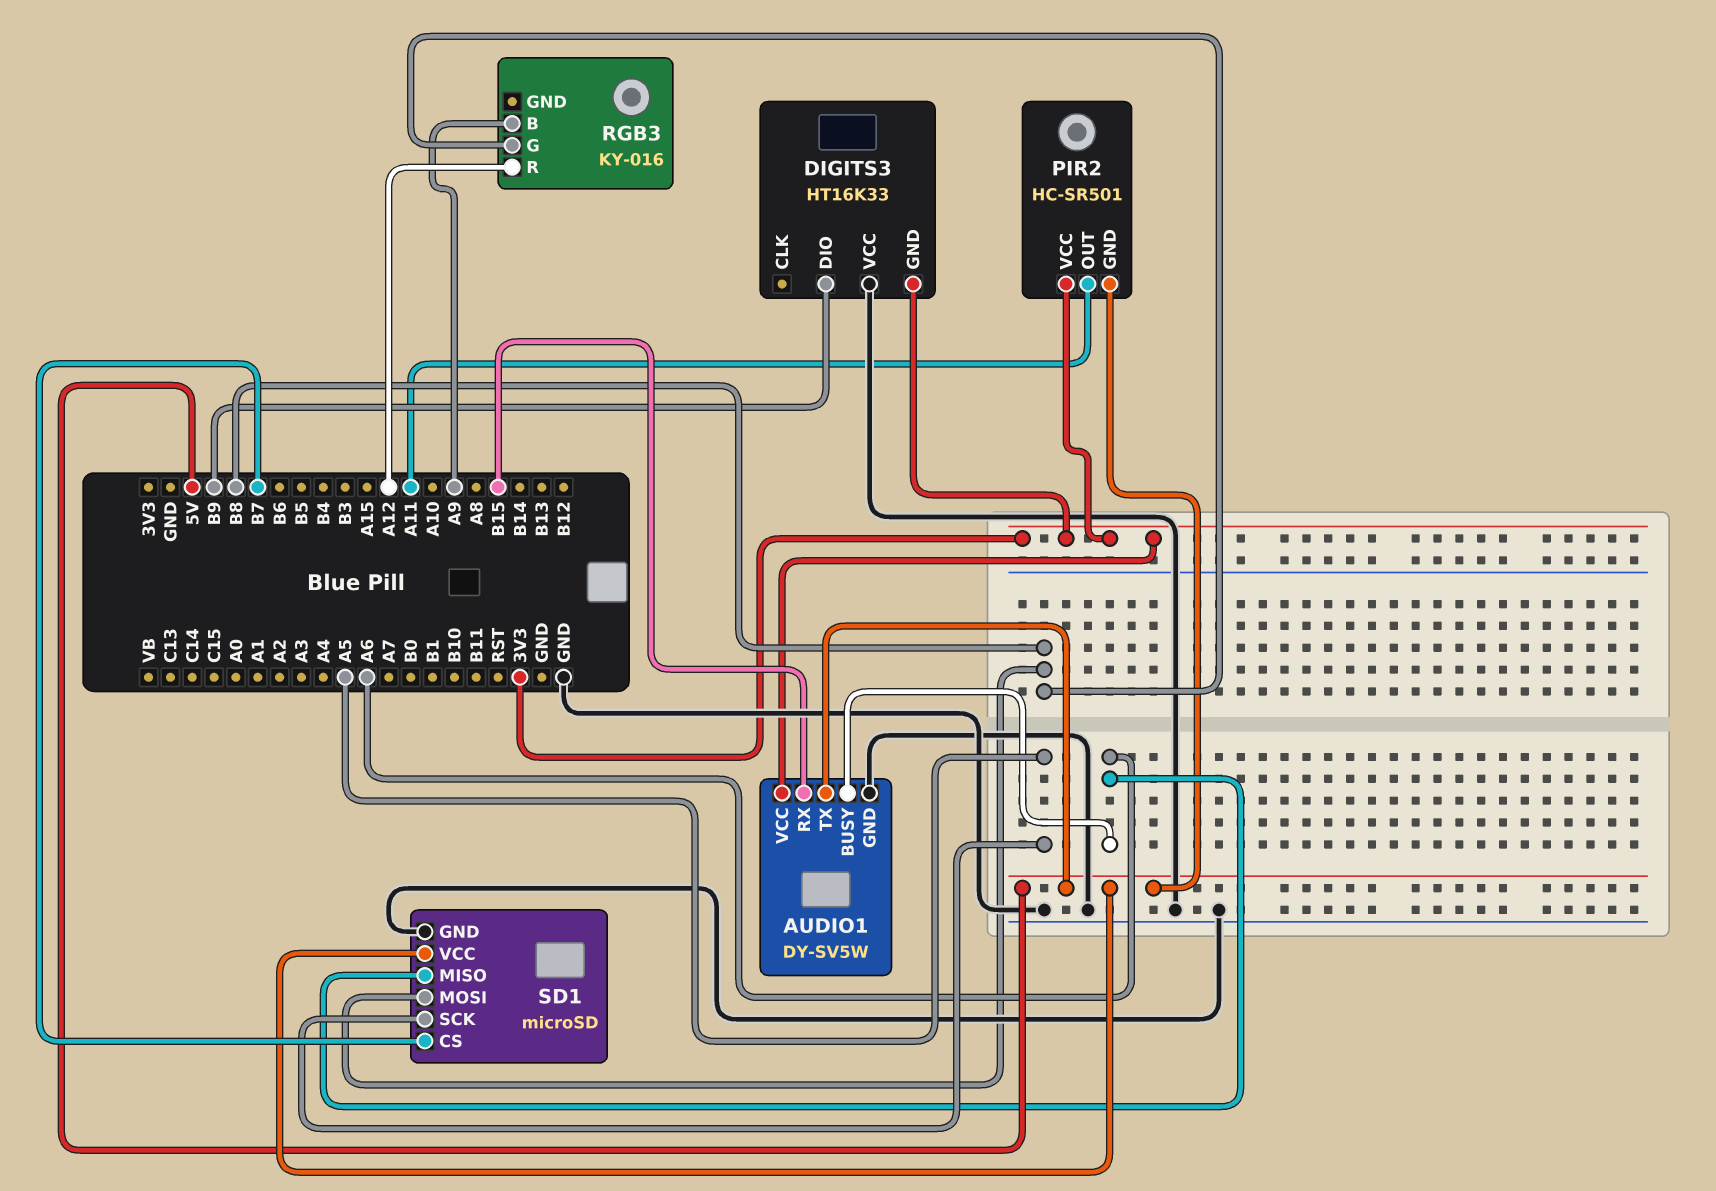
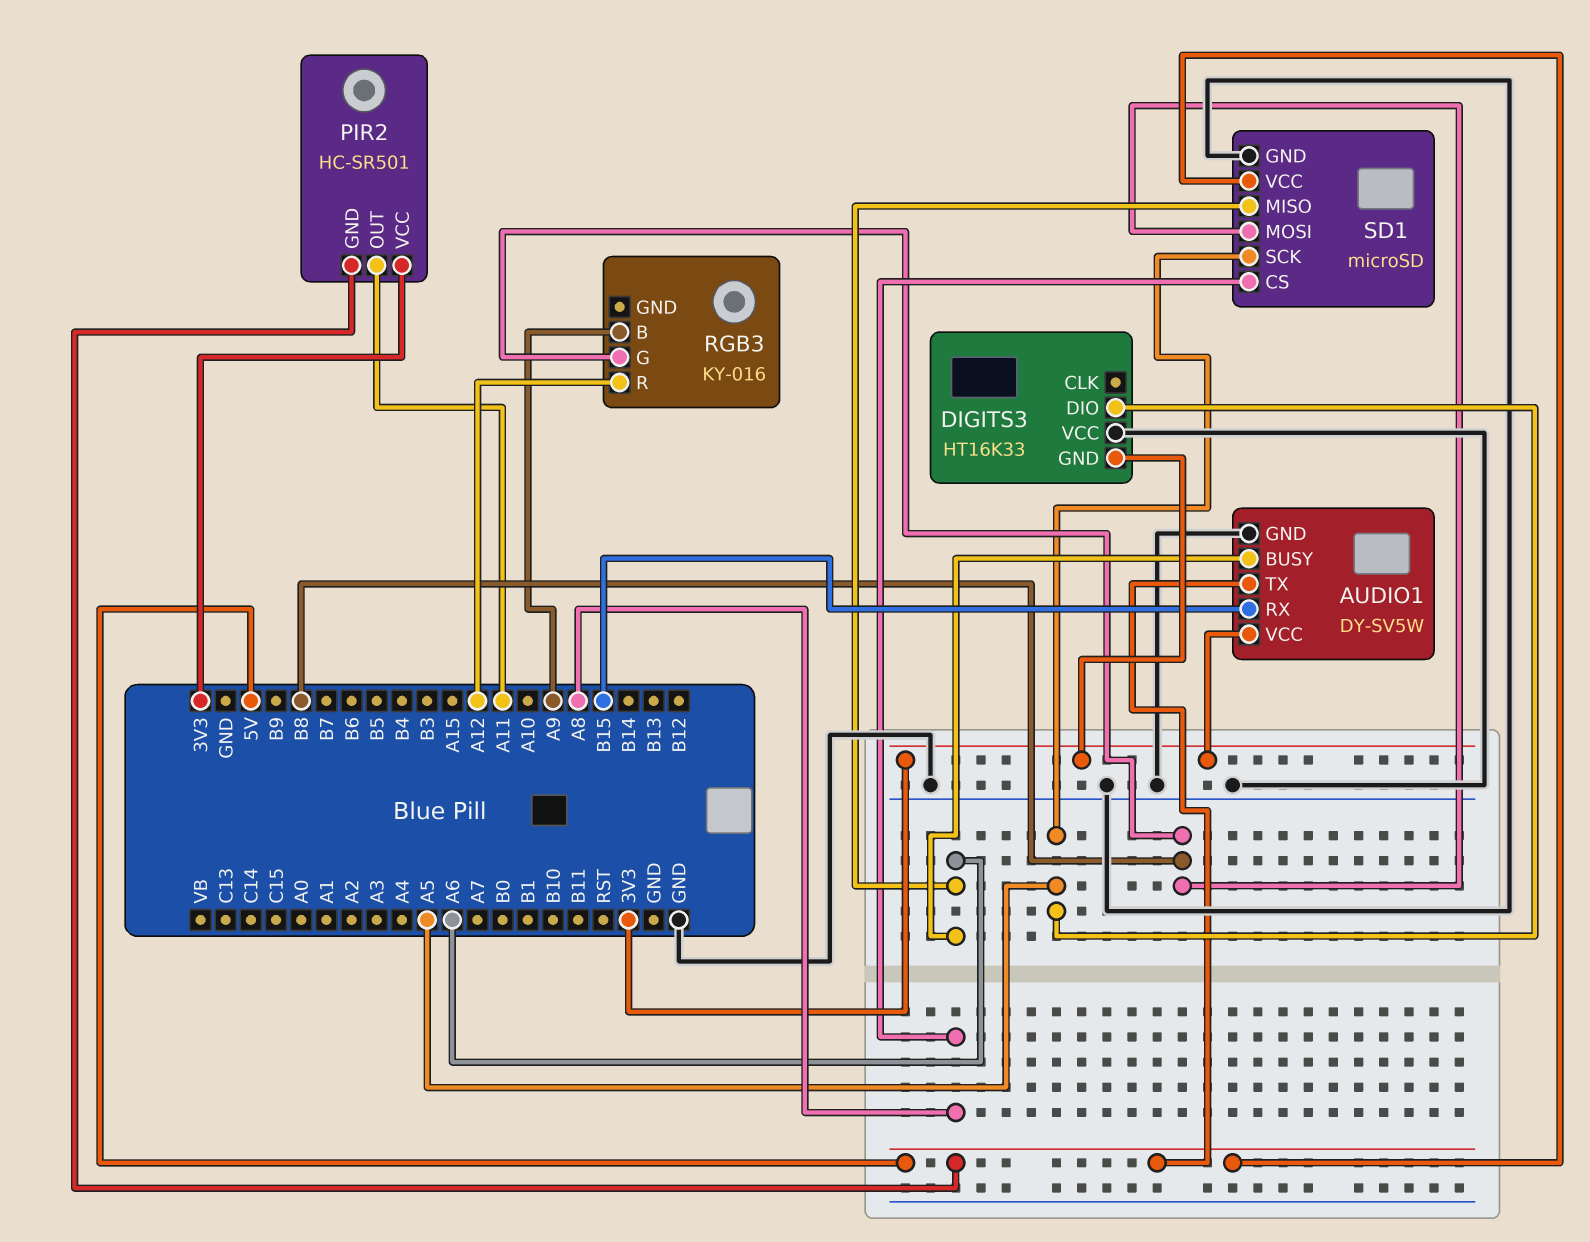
DIGITS3 pin DIO: B9 -> A5
SD1 pin CS: B7 -> A8

